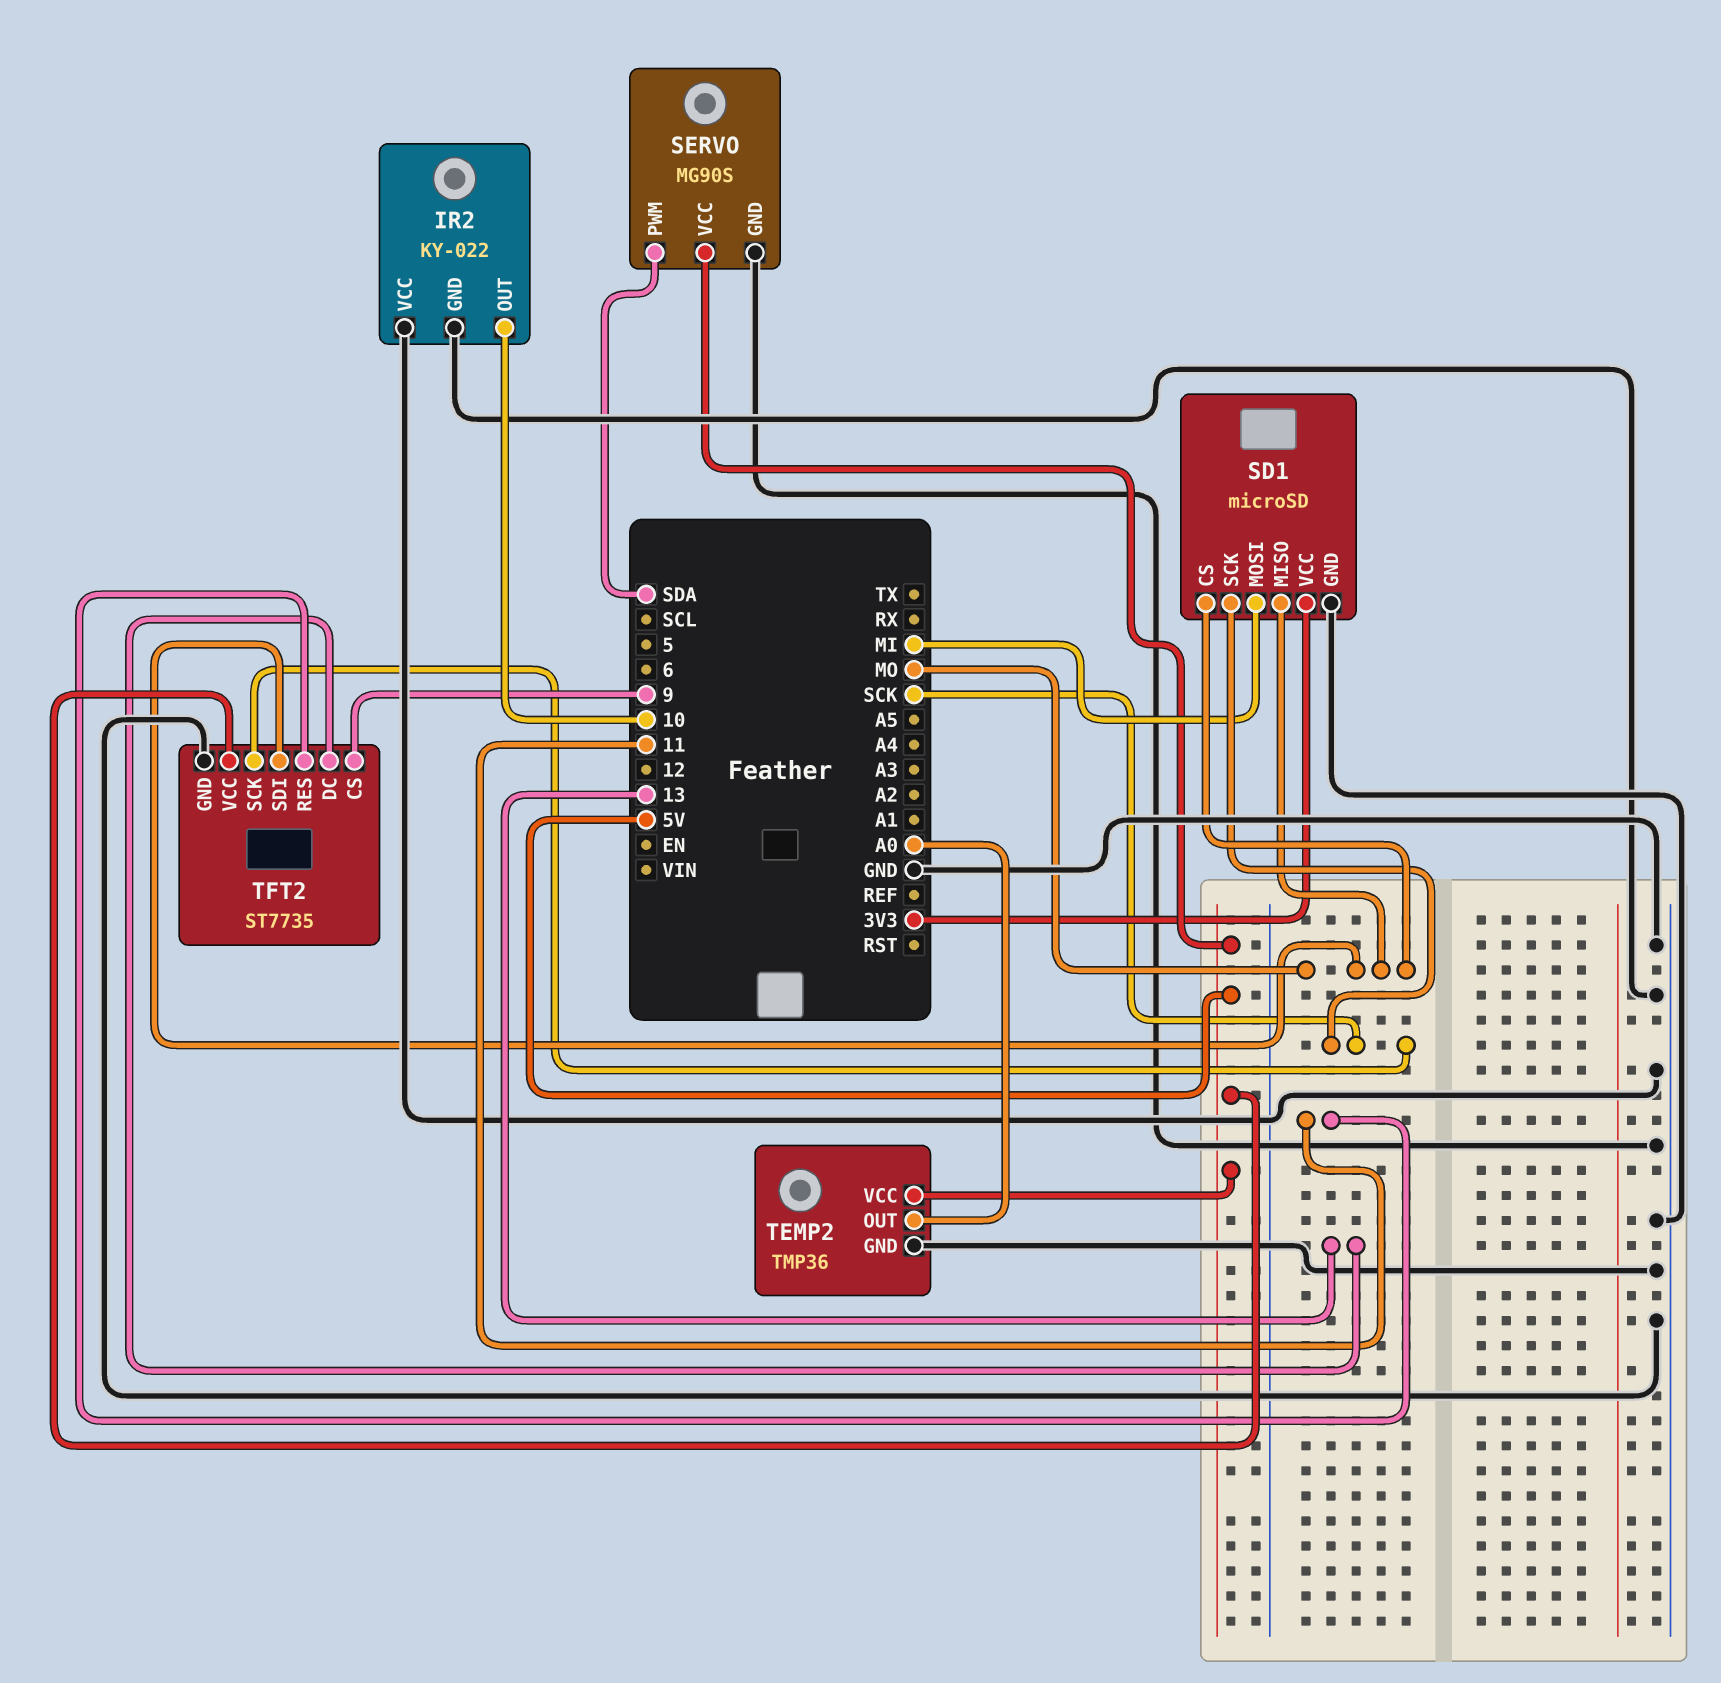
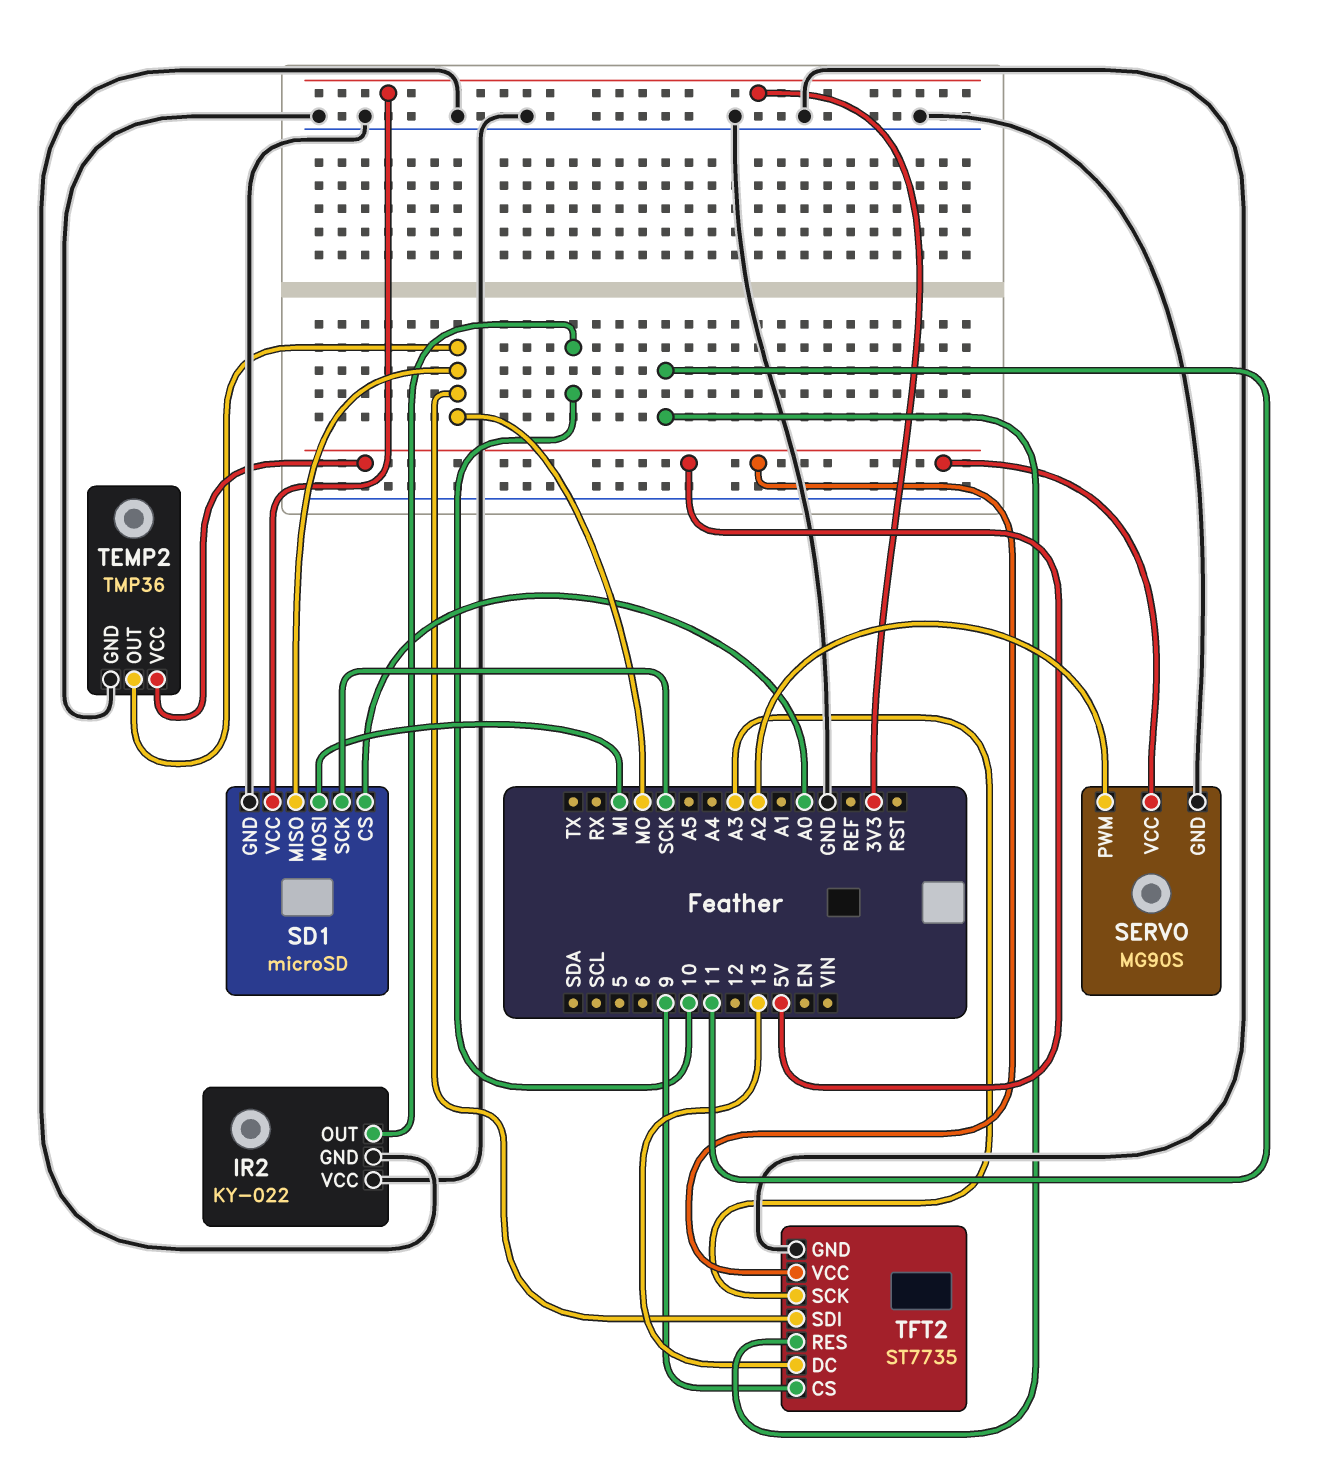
SD1 pin CS: MO -> A0
SERVO pin PWM: SDA -> A2
TEMP2 pin OUT: A0 -> MO
TFT2 pin SCK: SCK -> A3

